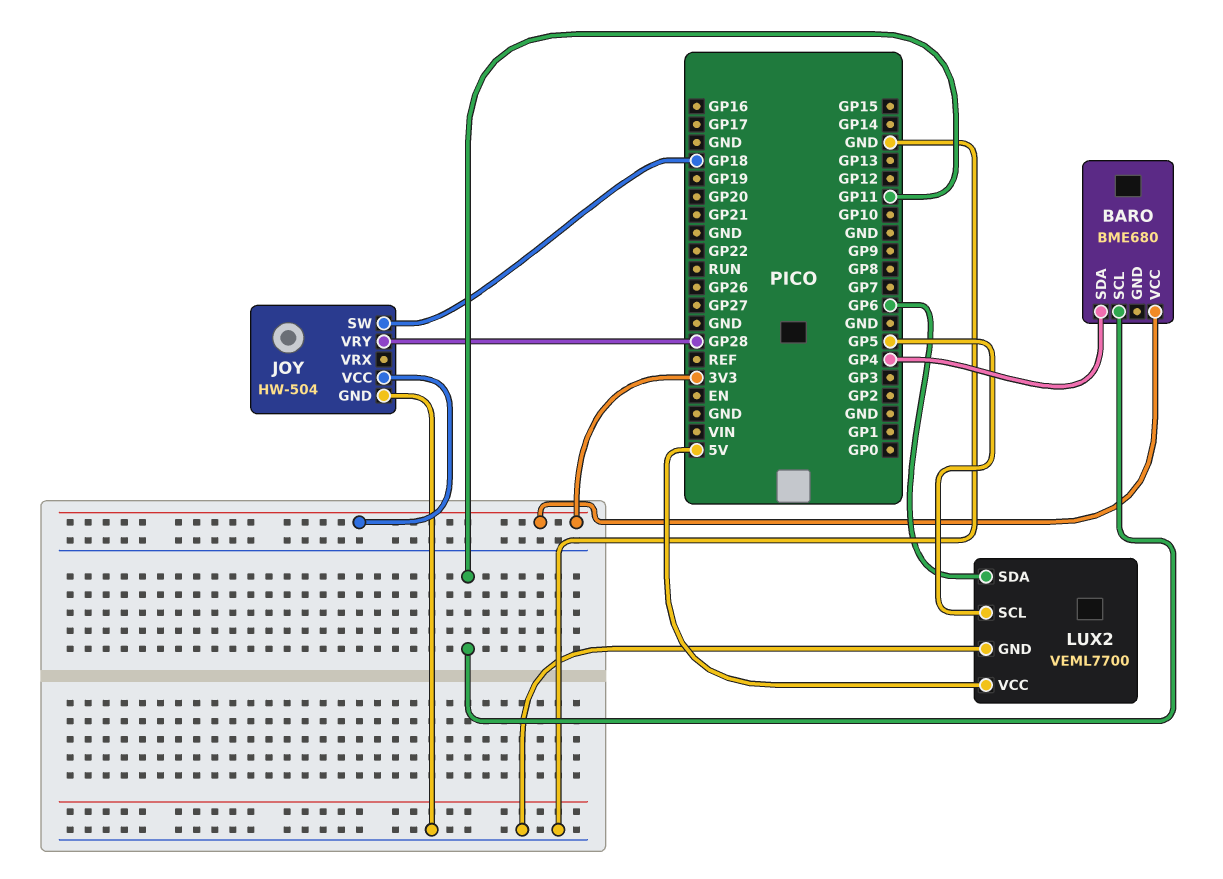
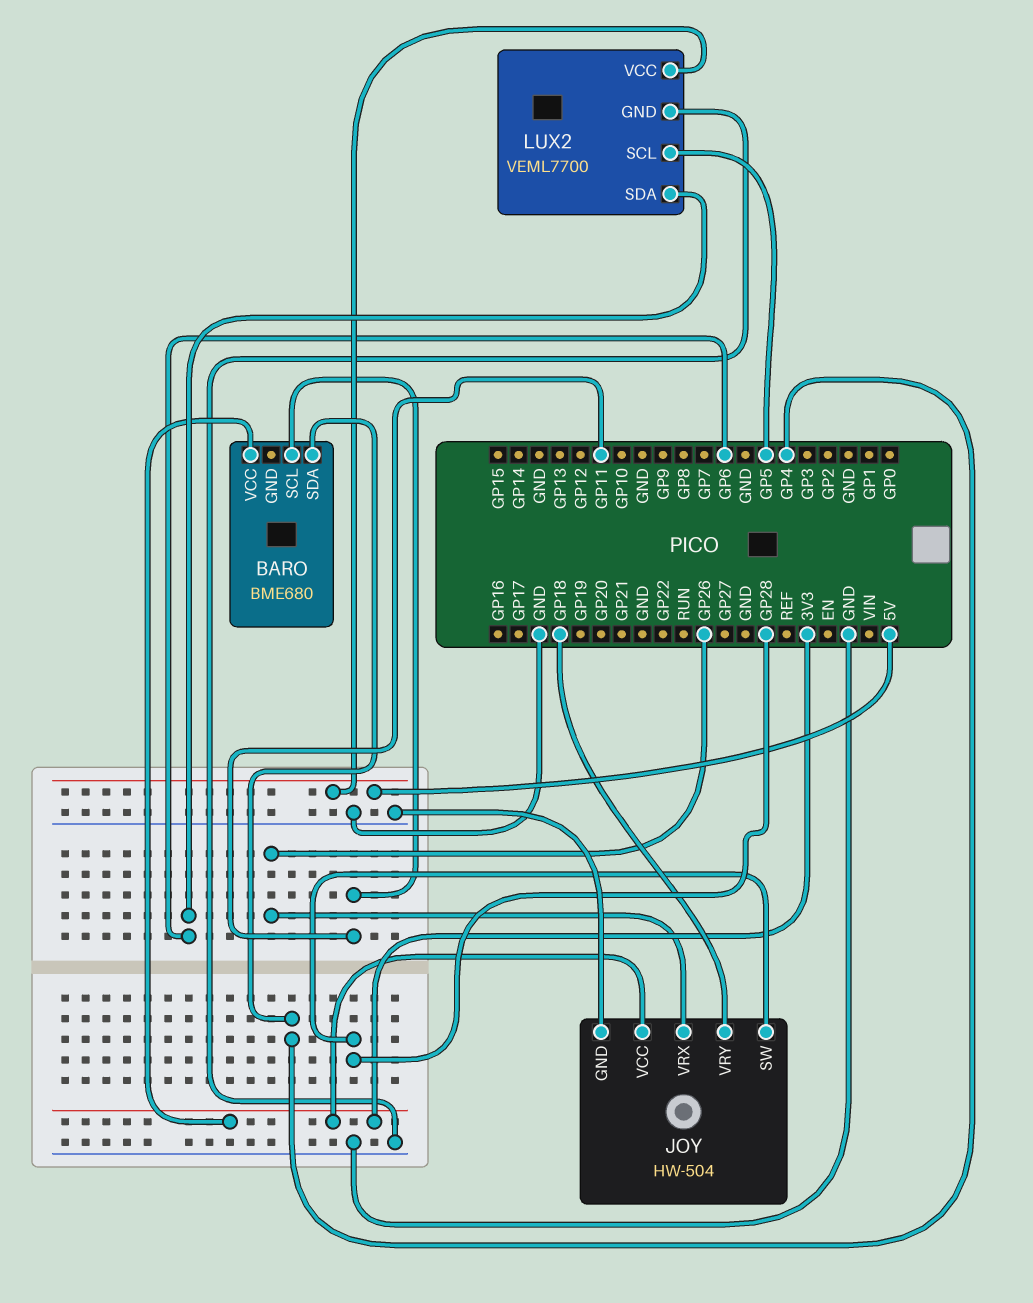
JOY pin SW: GP18 -> GP28
JOY pin VRX: none -> GP26
JOY pin VRY: GP28 -> GP18

